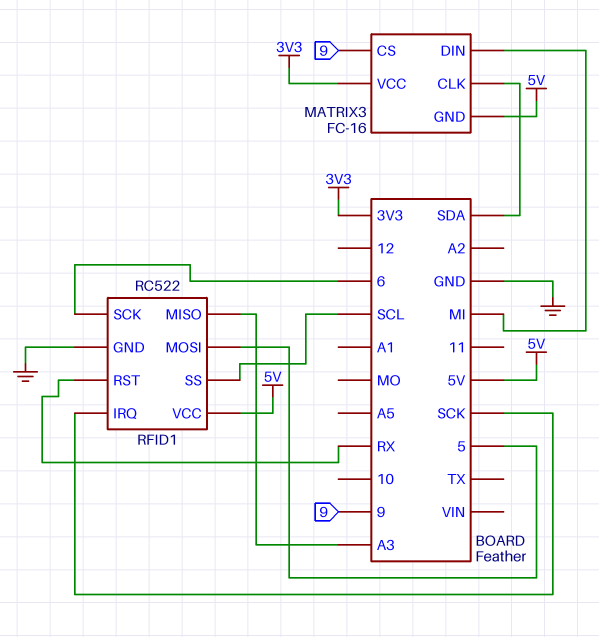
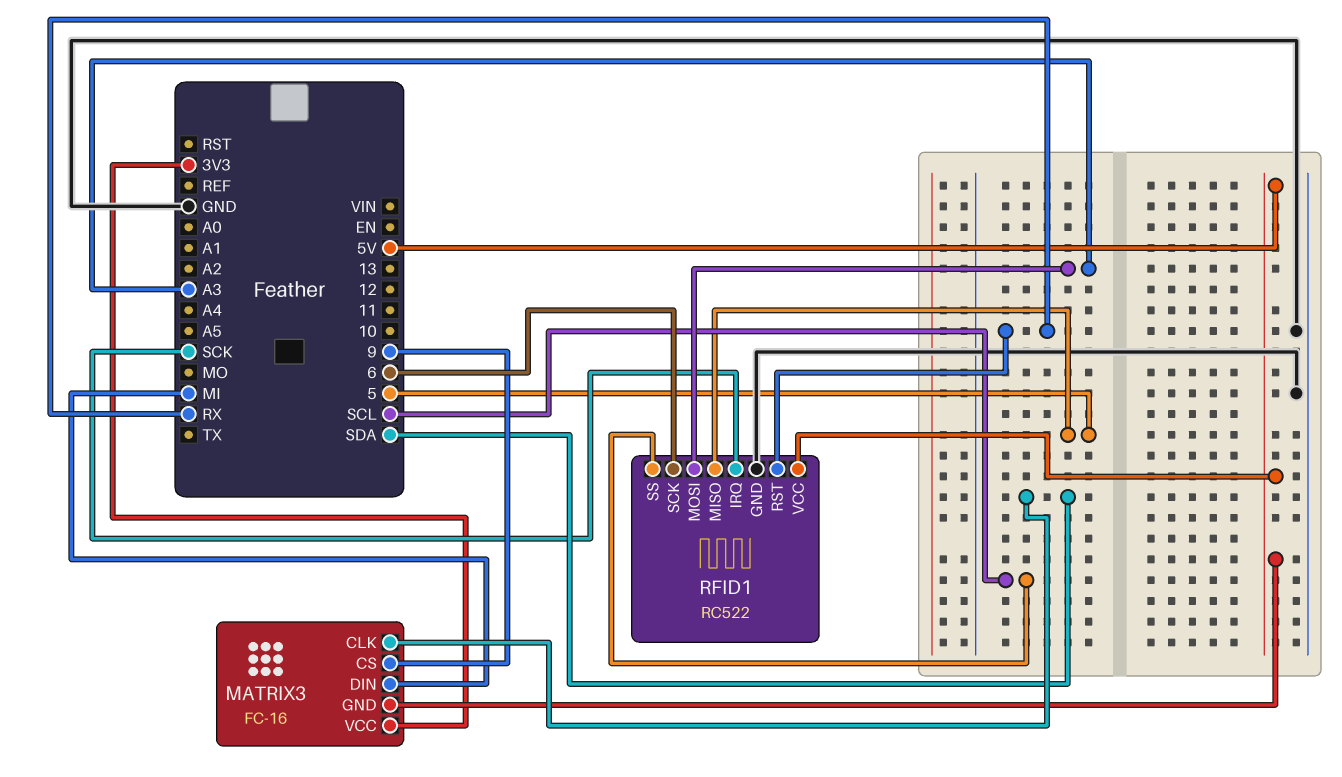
RFID1 pin MISO: A3 -> 5
RFID1 pin MOSI: 5 -> A3

